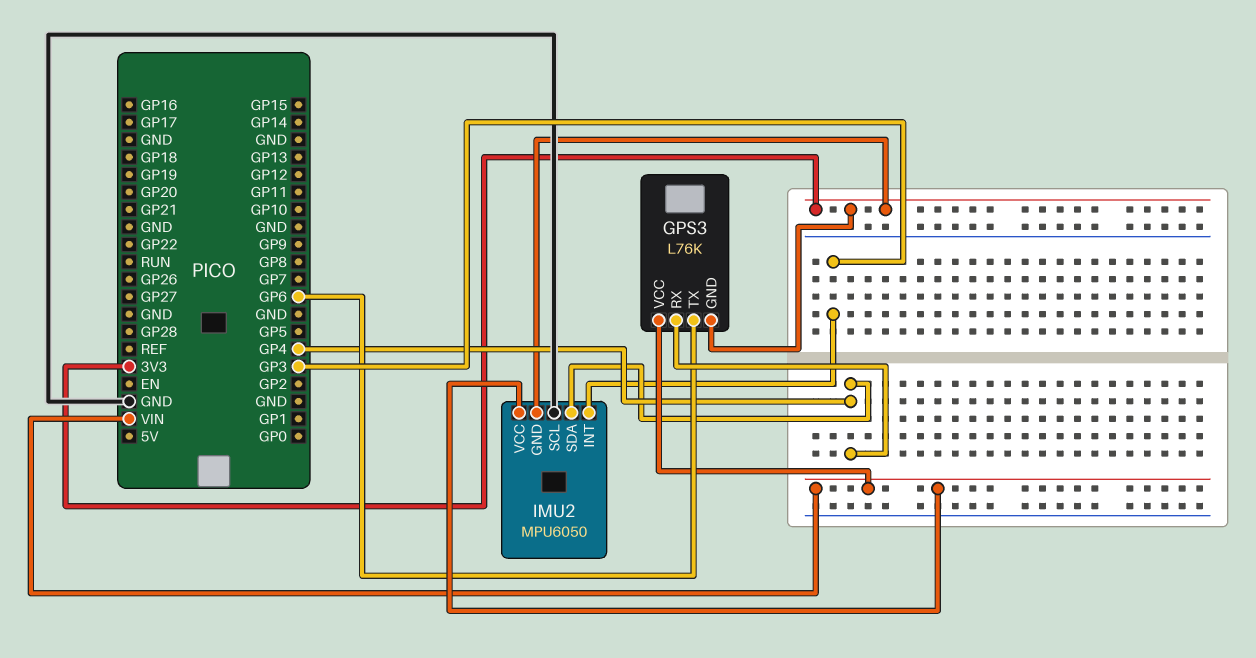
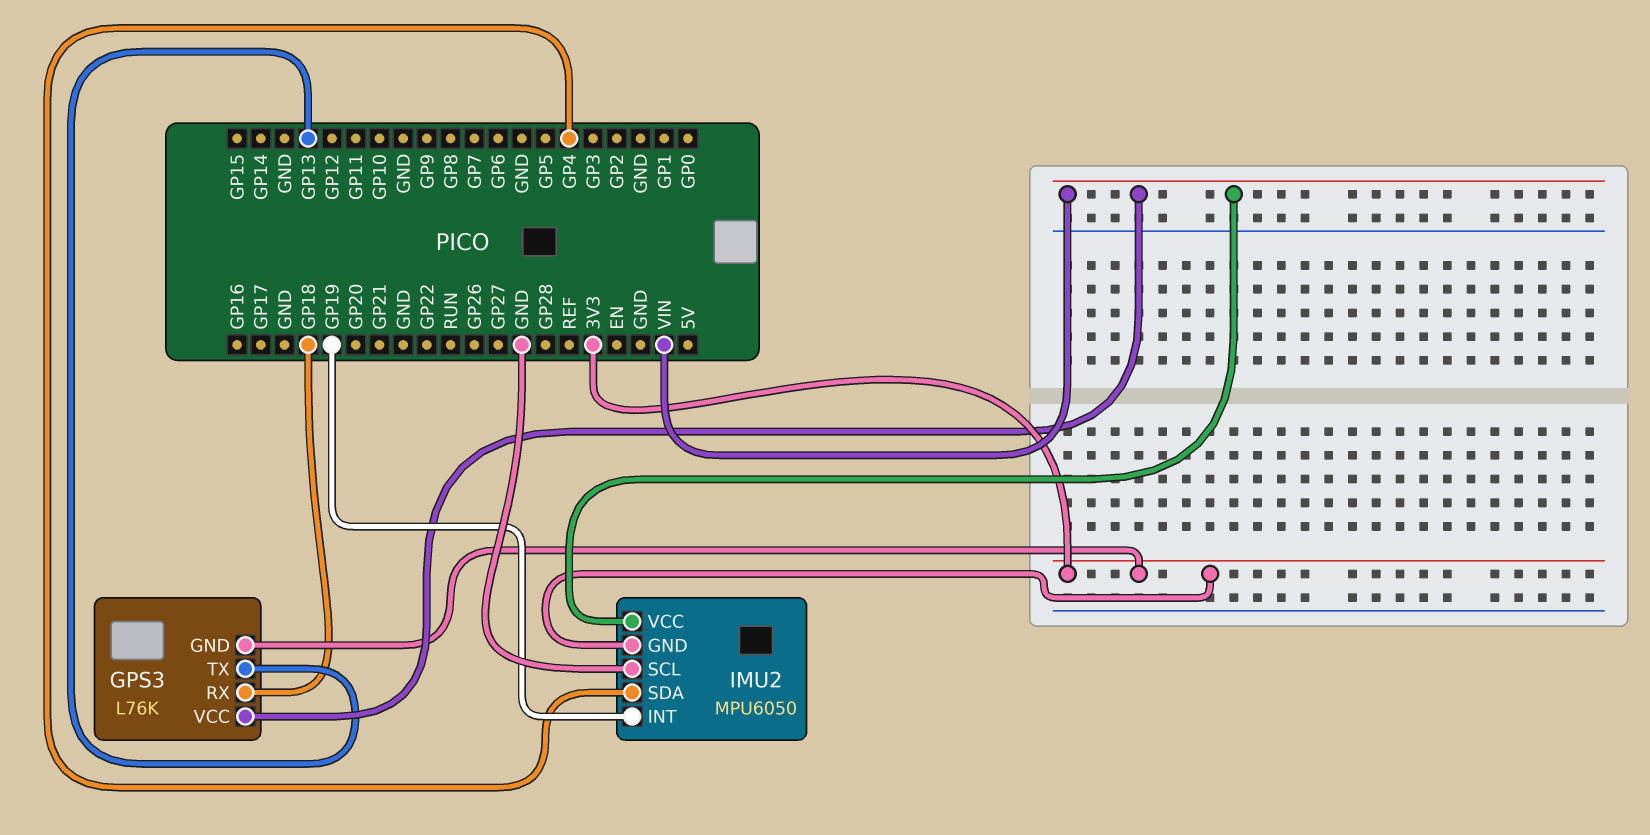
GPS3 pin RX: GP4 -> GP18
GPS3 pin TX: GP6 -> GP13
IMU2 pin INT: GP3 -> GP19

